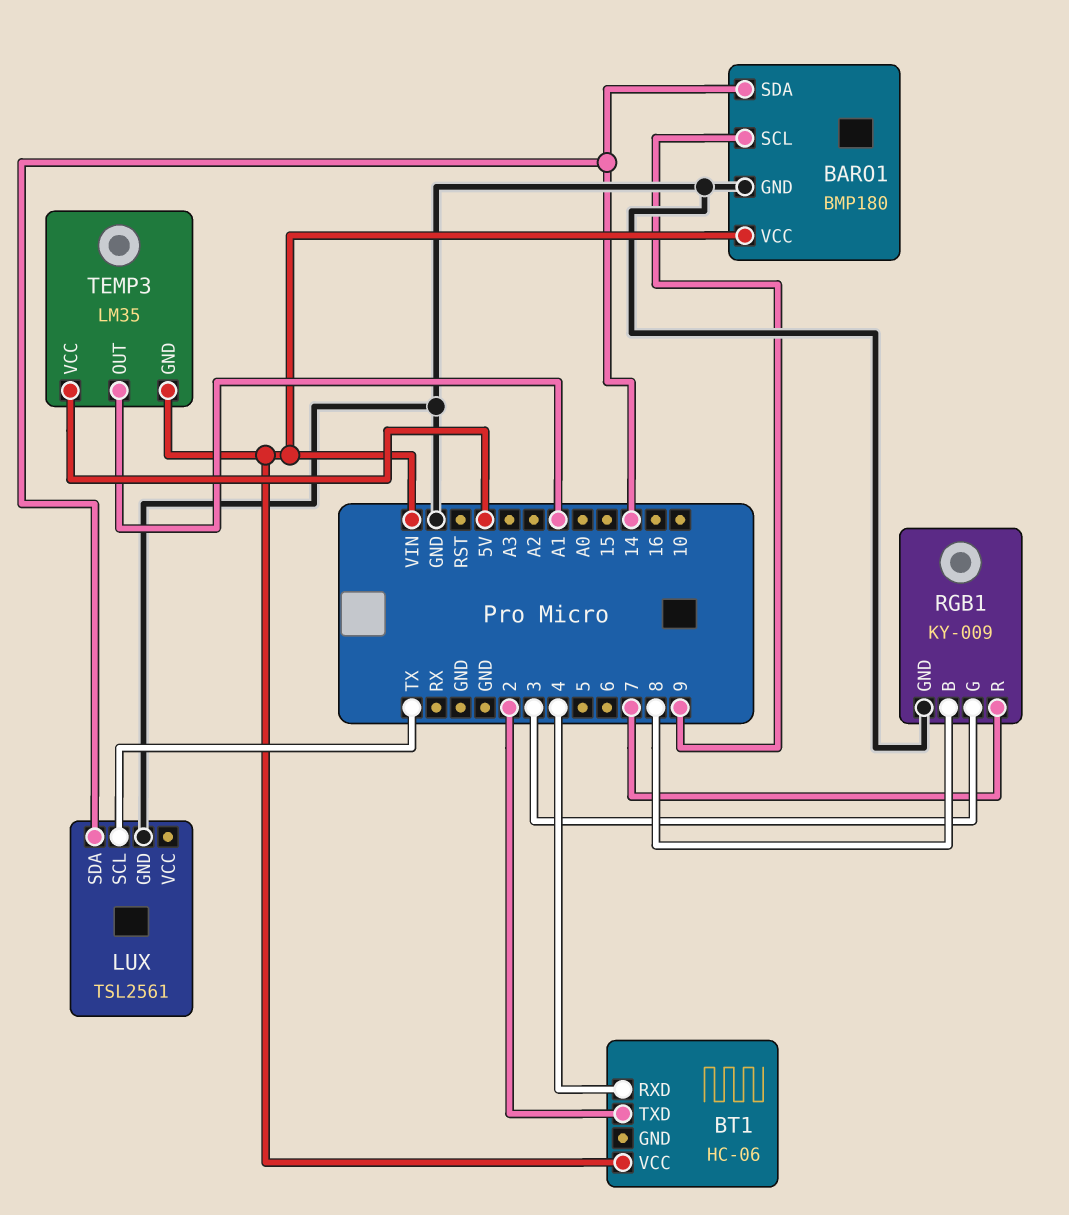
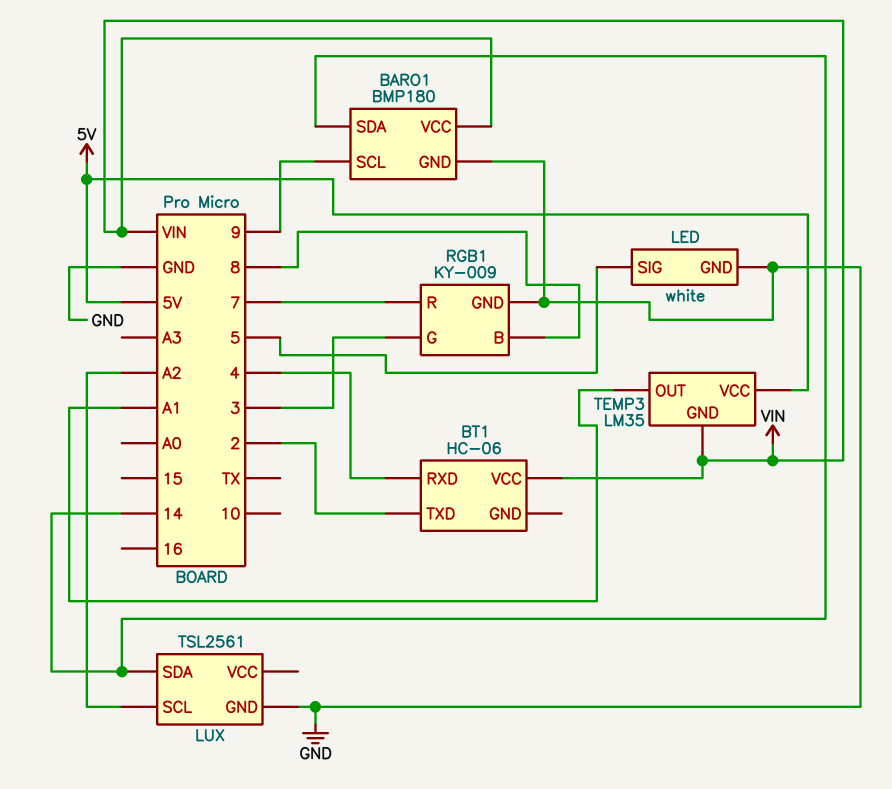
LED: none -> white
LED pin GND: none -> GND
LED pin SIG: none -> 5
LUX pin SCL: TX -> A2

